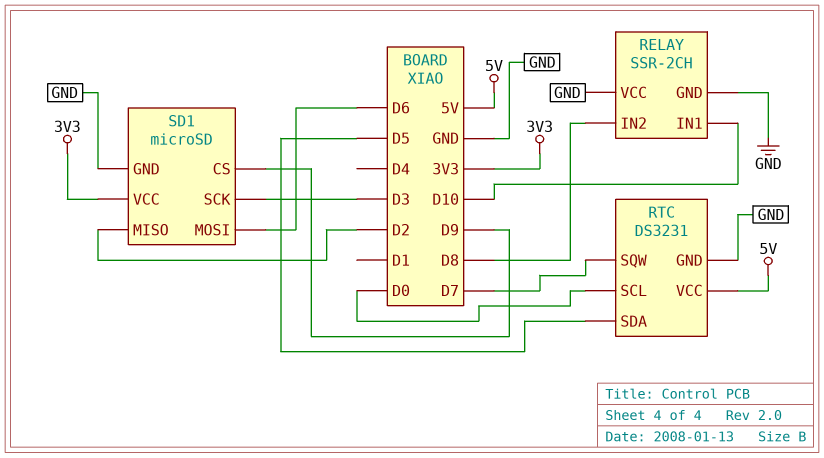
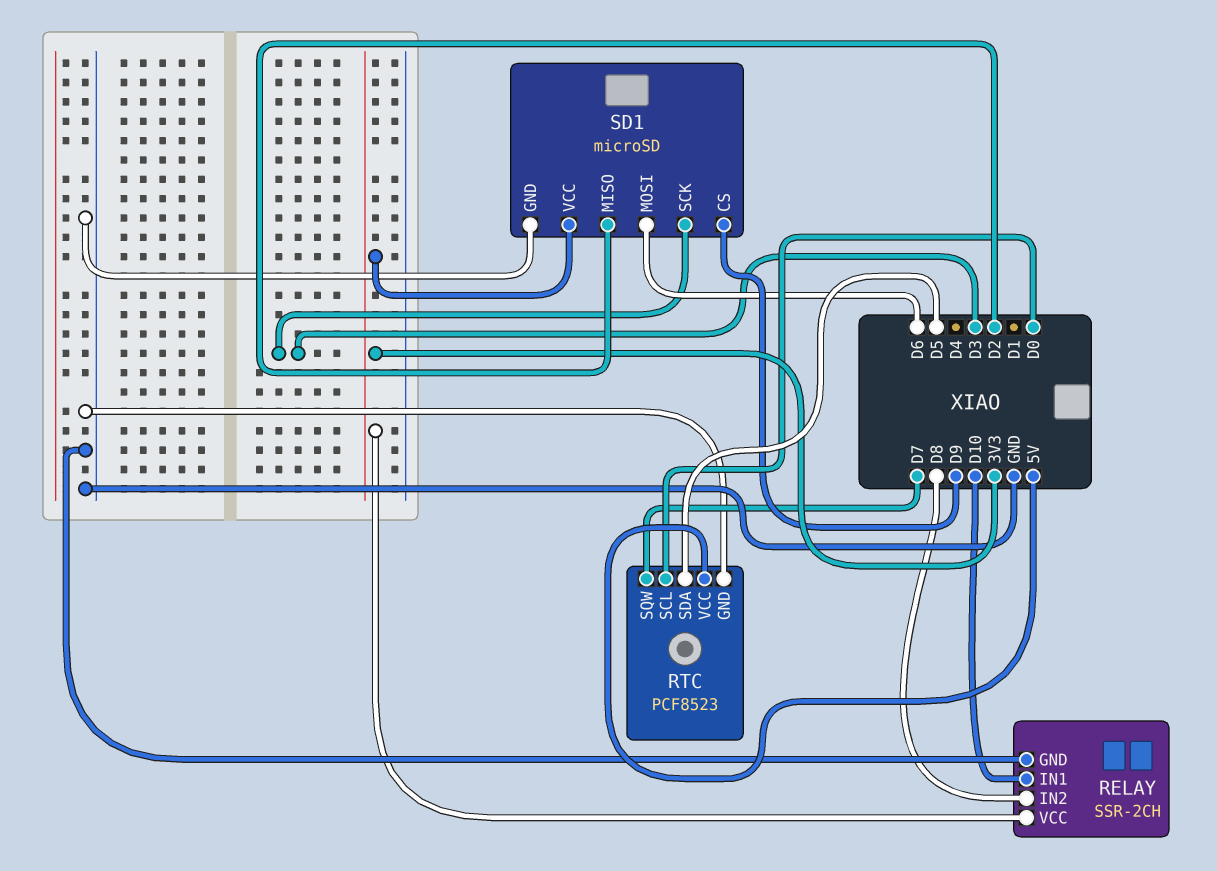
RELAY pin VCC: GND -> 3V3
RTC: DS3231 -> PCF8523

